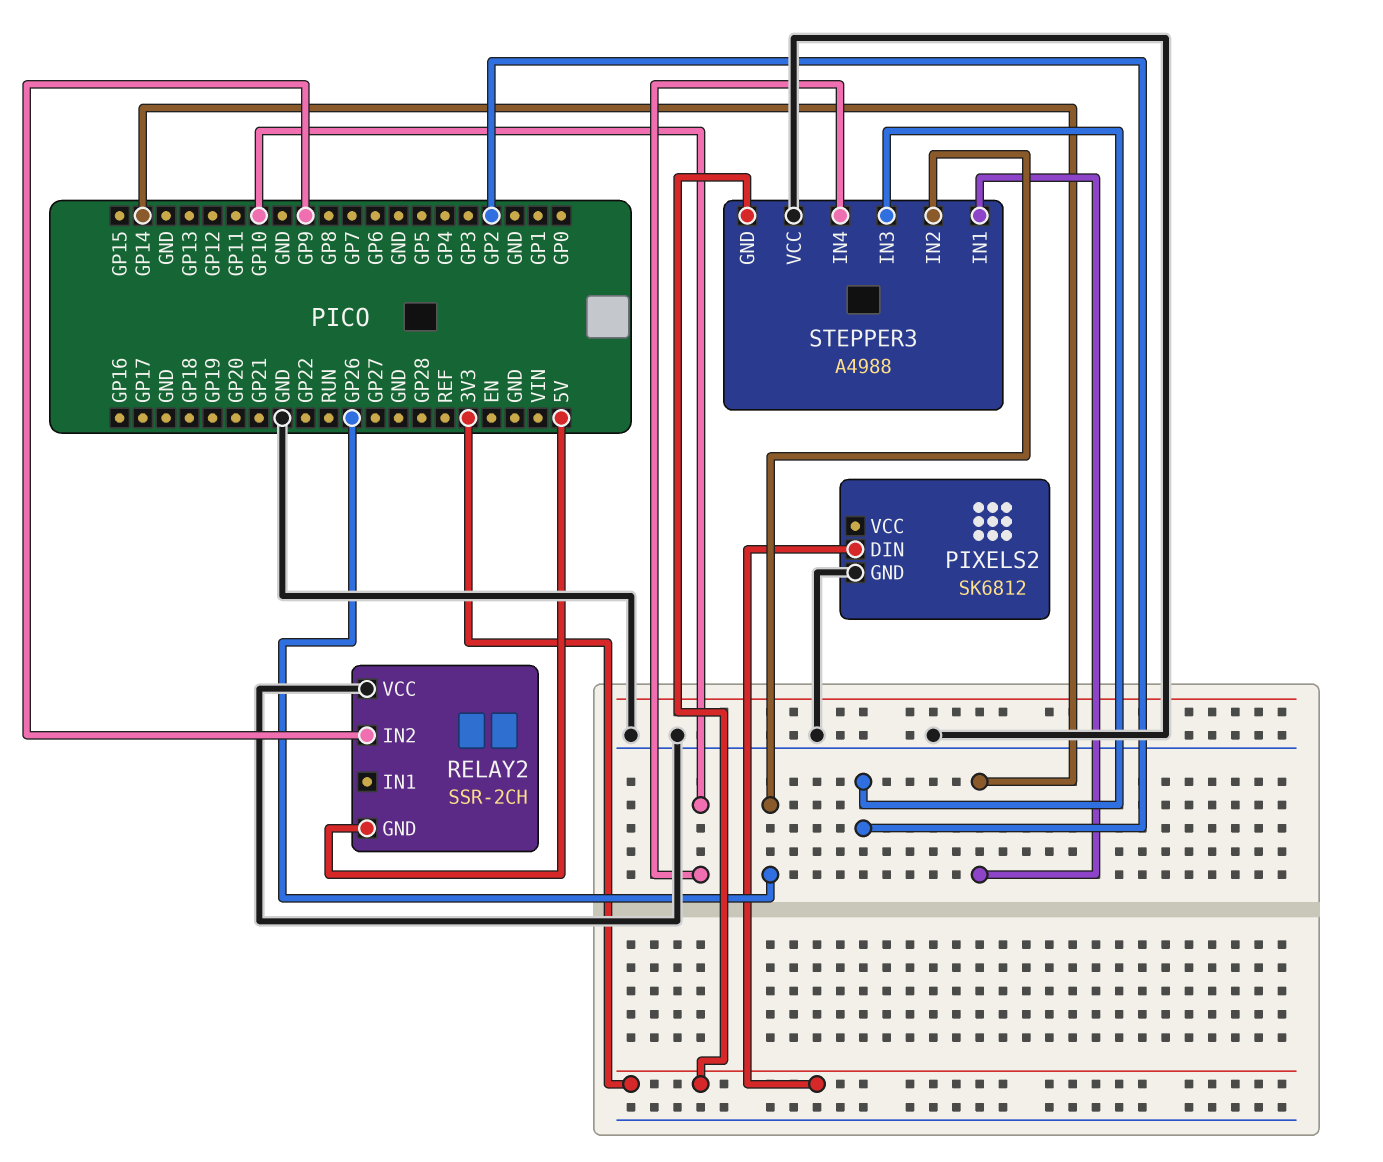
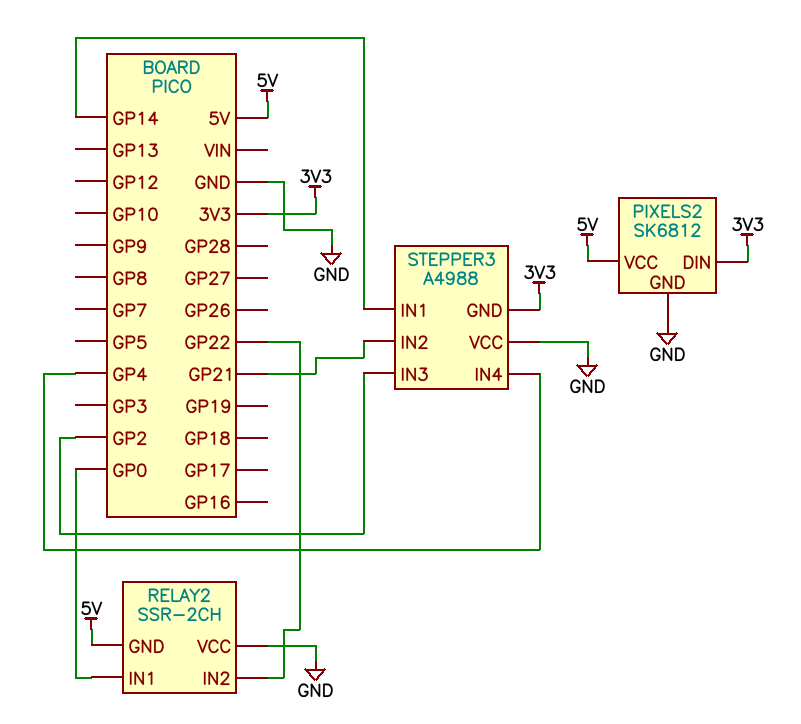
PIXELS2 pin VCC: none -> 5V
RELAY2 pin IN1: none -> GP0
RELAY2 pin IN2: GP9 -> GP22
STEPPER3 pin IN2: GP26 -> GP21
STEPPER3 pin IN4: GP10 -> GP4

